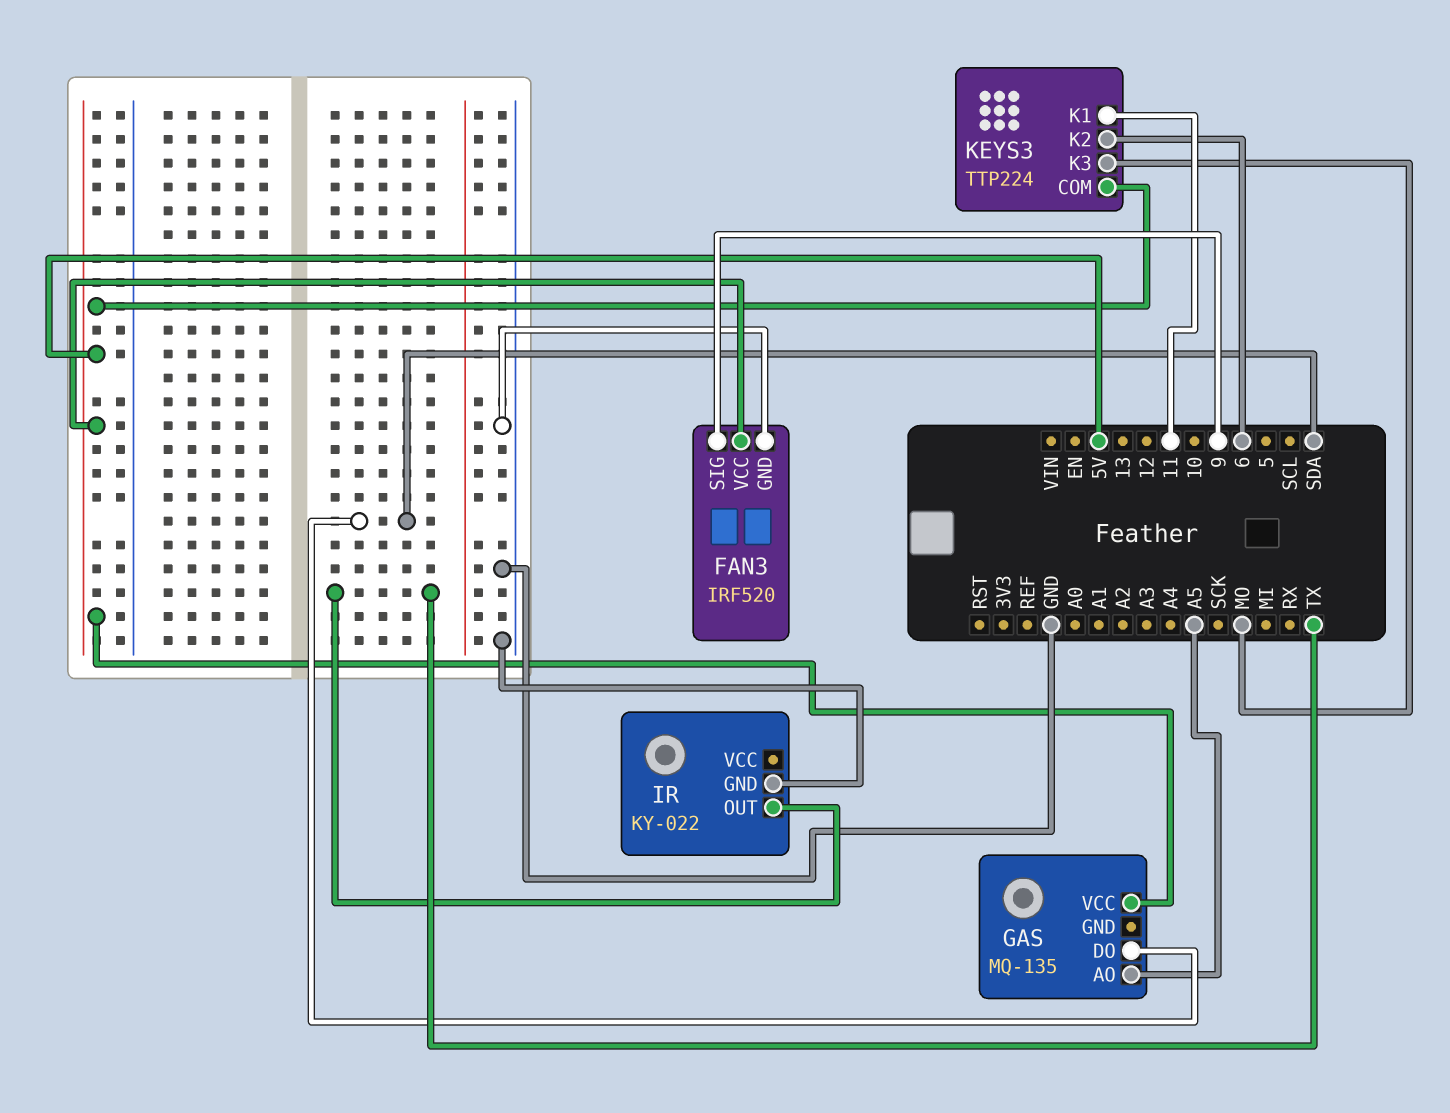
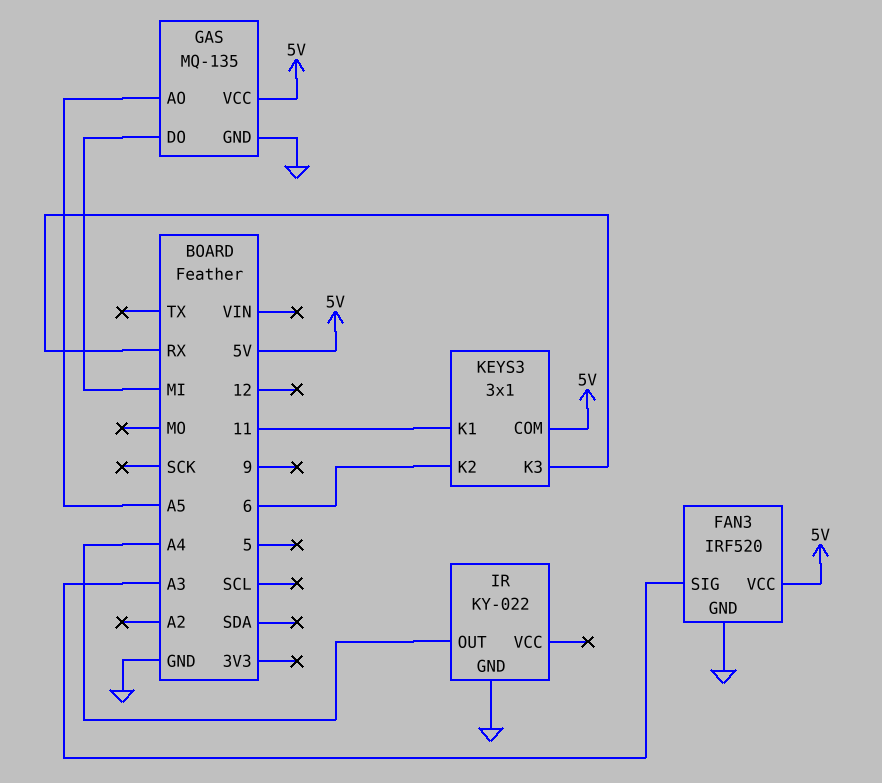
FAN3 pin SIG: 9 -> A3
GAS pin DO: SDA -> MI
GAS pin GND: none -> GND
IR pin OUT: TX -> A4
KEYS3: TTP224 -> 3x1
KEYS3 pin K3: MO -> RX

